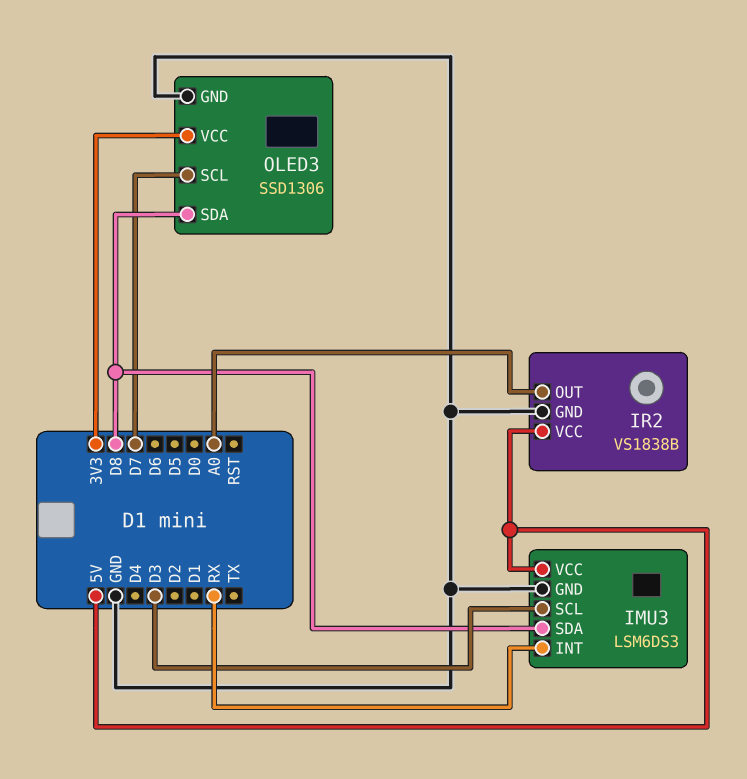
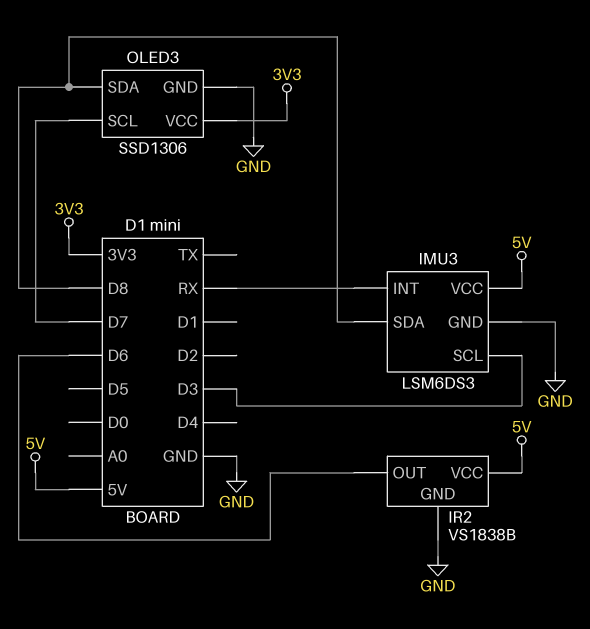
IR2 pin OUT: A0 -> D6

